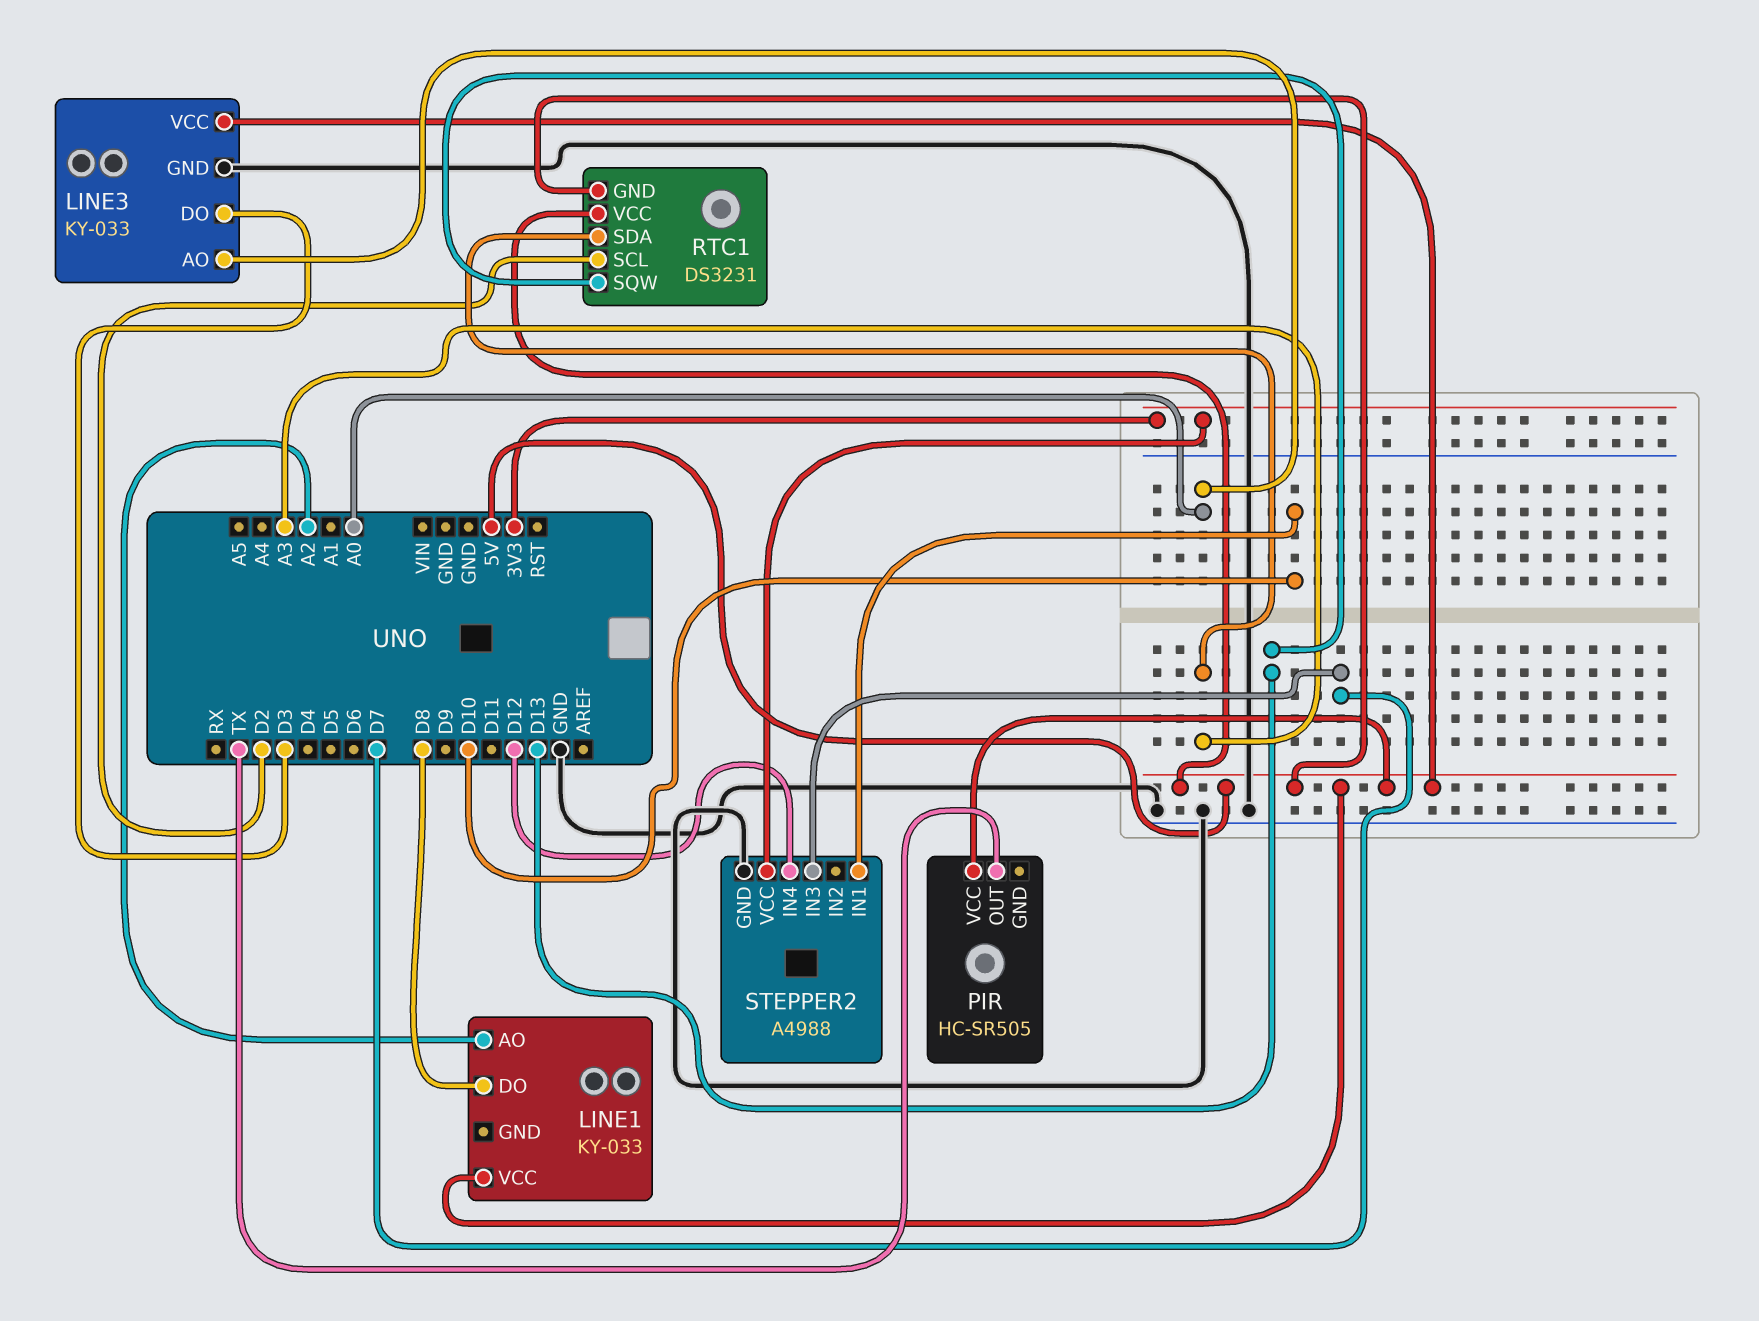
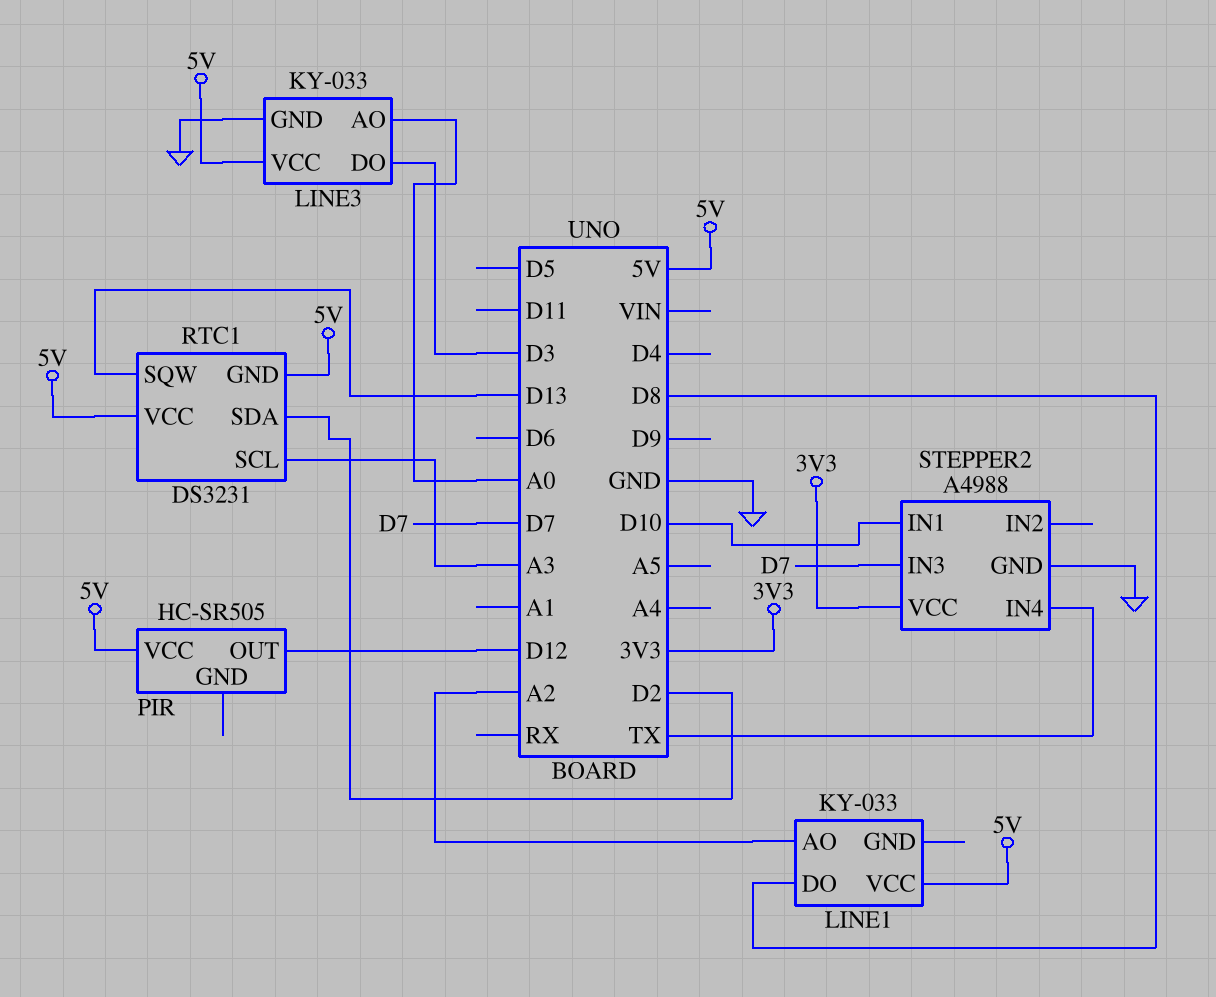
PIR pin OUT: TX -> D12
RTC1 pin SCL: D2 -> A3
RTC1 pin SDA: A3 -> D2
STEPPER2 pin IN4: D12 -> TX

